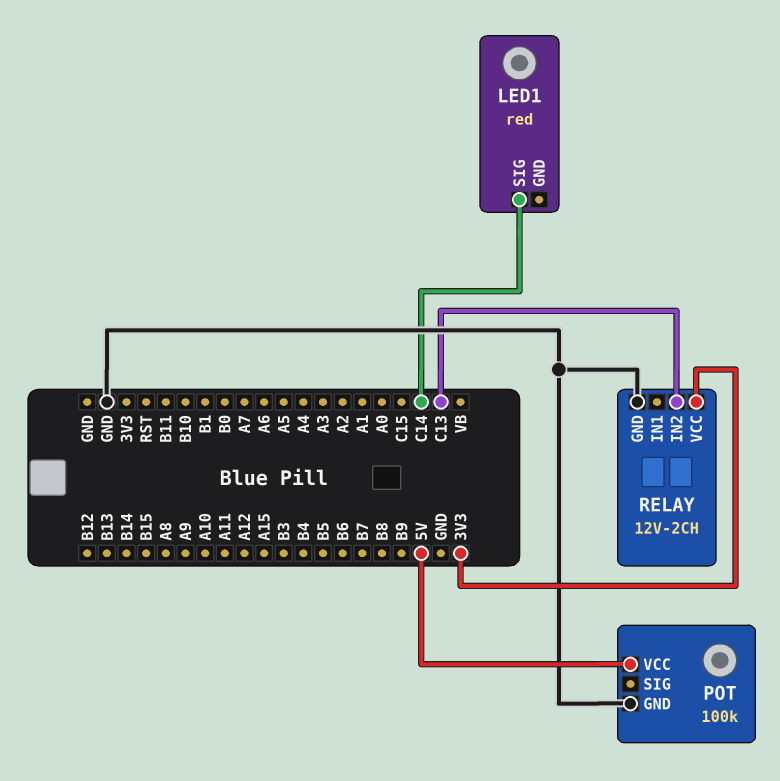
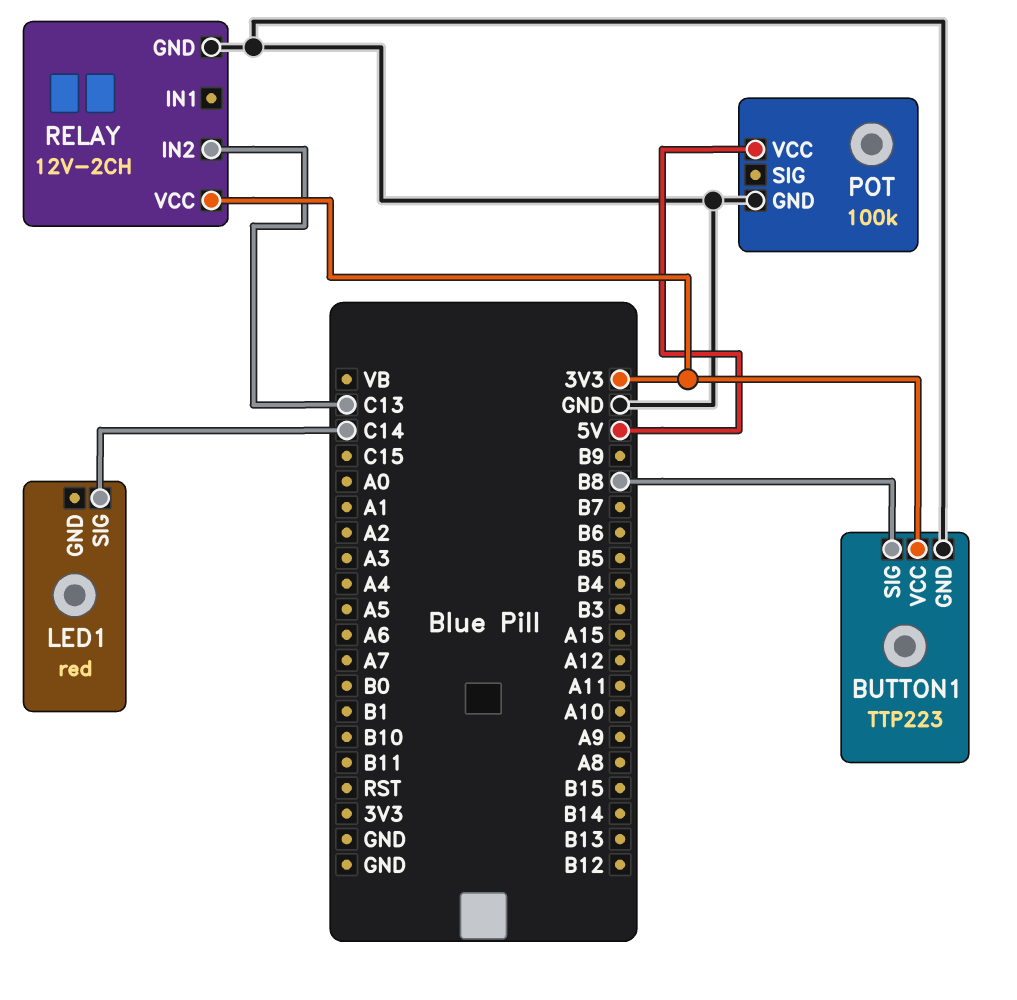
BUTTON1: none -> TTP223
BUTTON1 pin GND: none -> GND
BUTTON1 pin SIG: none -> B8
BUTTON1 pin VCC: none -> 3V3

